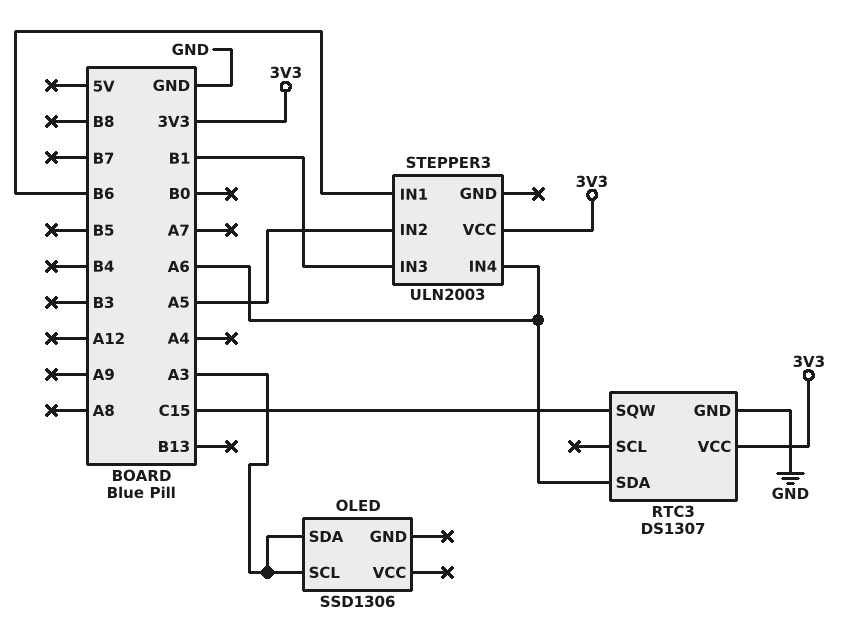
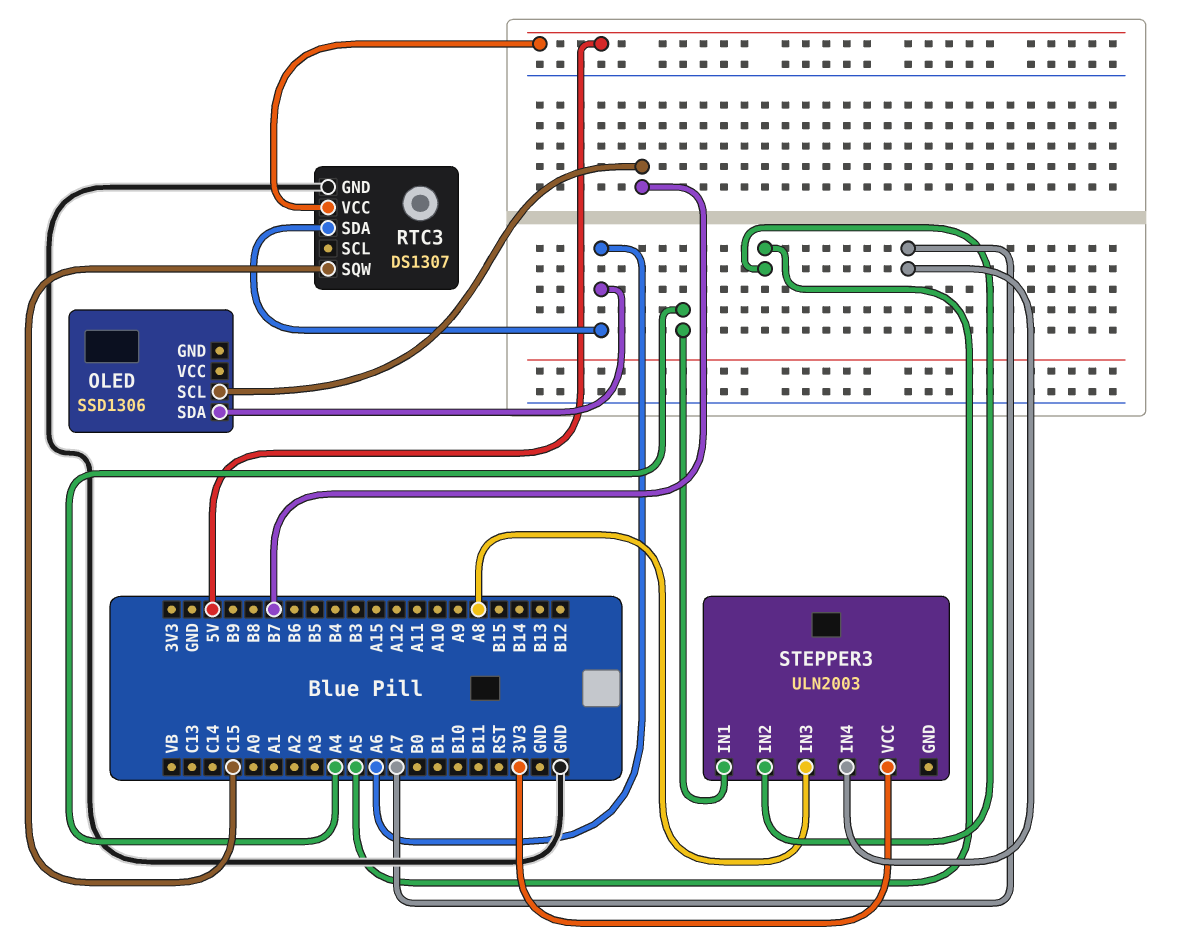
OLED pin SCL: A3 -> B7
OLED pin SDA: A3 -> A6
RTC3 pin VCC: 3V3 -> 5V
STEPPER3 pin IN1: B6 -> A4
STEPPER3 pin IN3: B1 -> A8
STEPPER3 pin IN4: A6 -> A7

